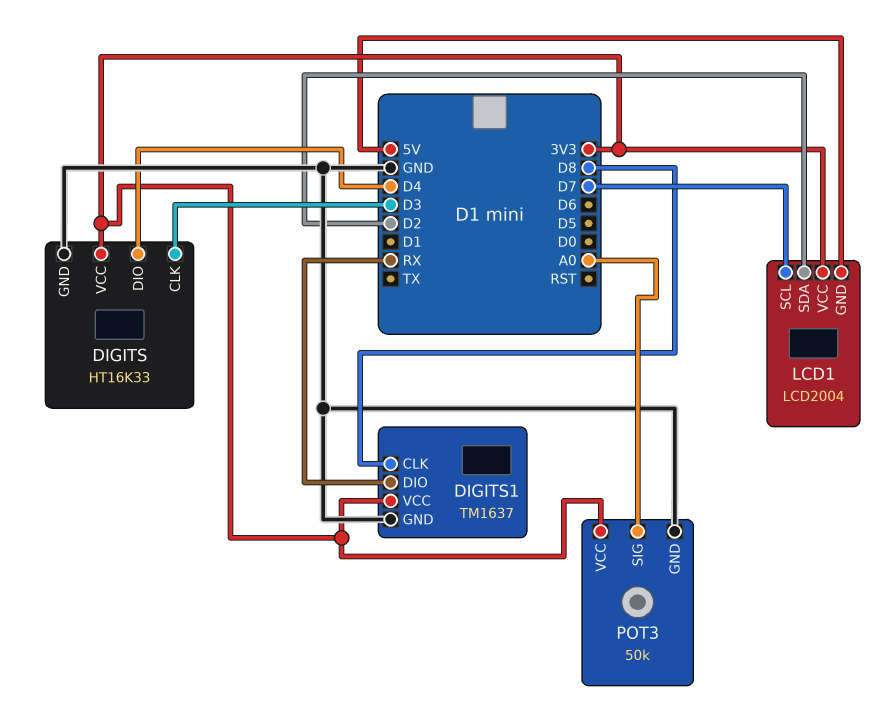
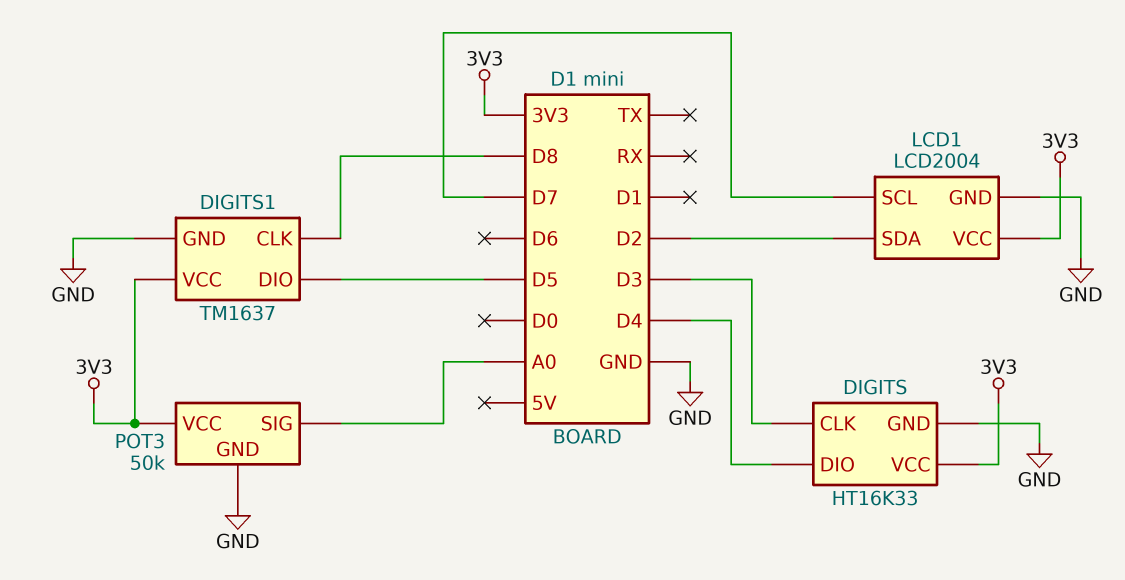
DIGITS1 pin DIO: RX -> D5
LCD1 pin GND: 5V -> GND

